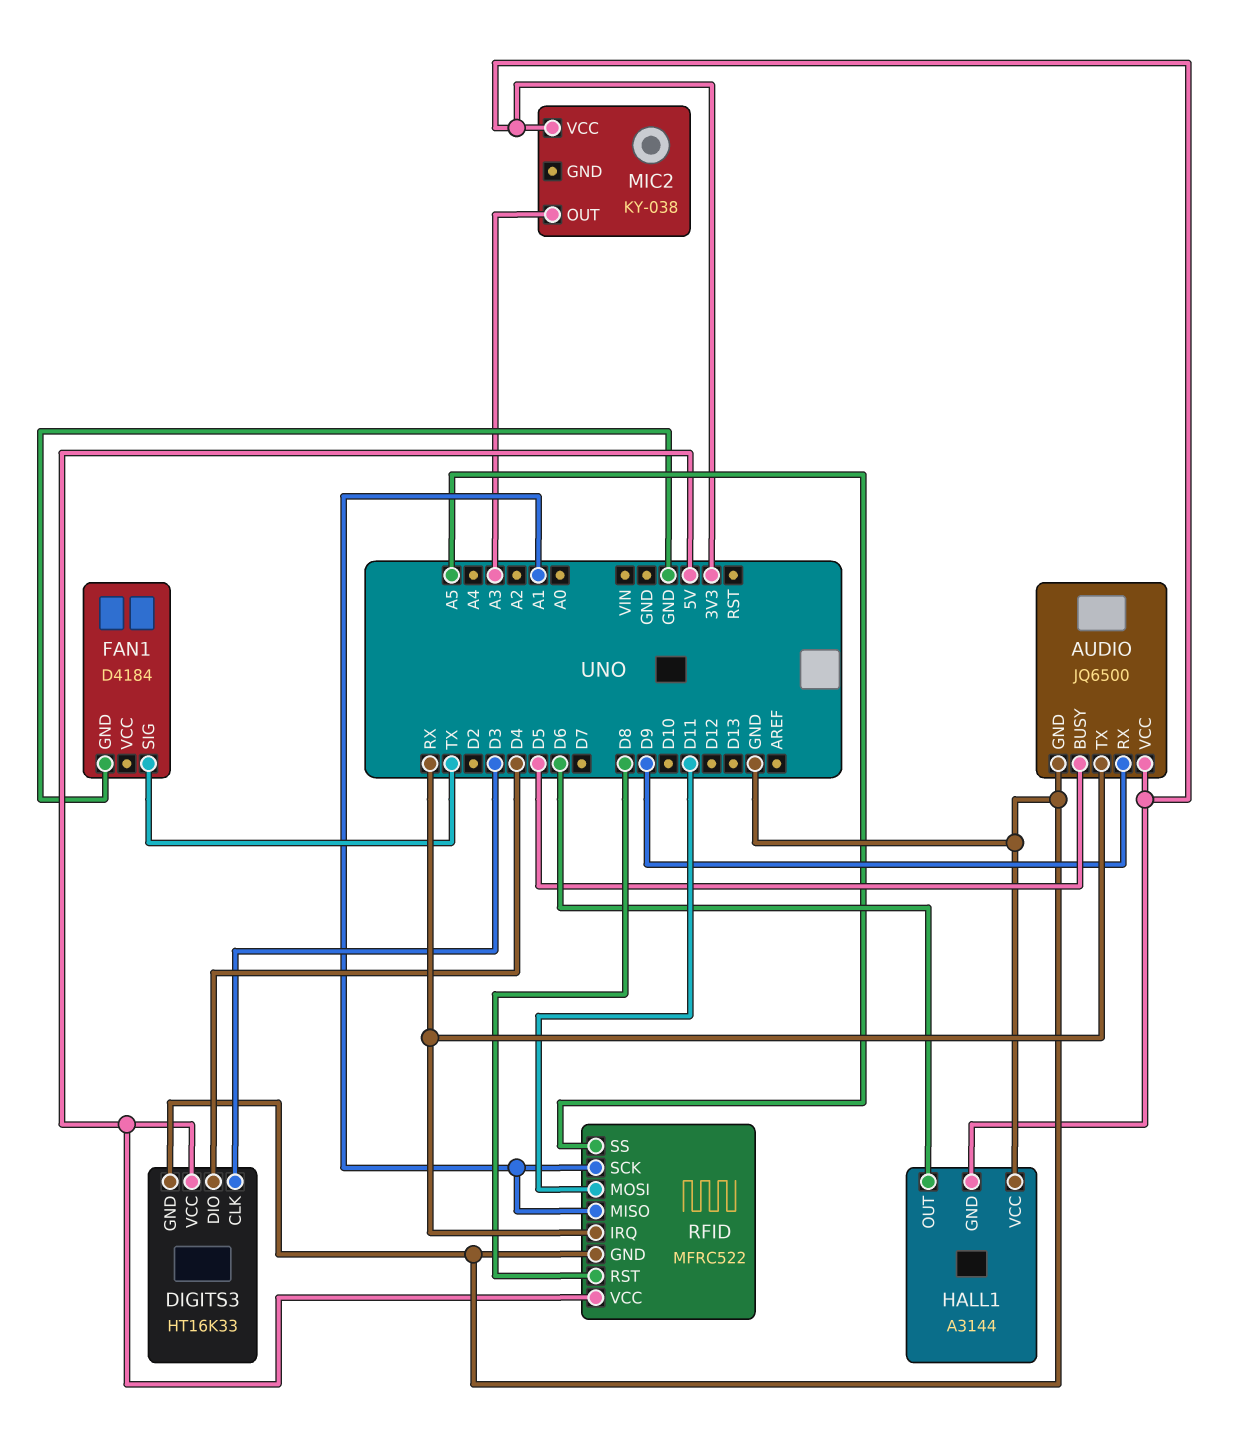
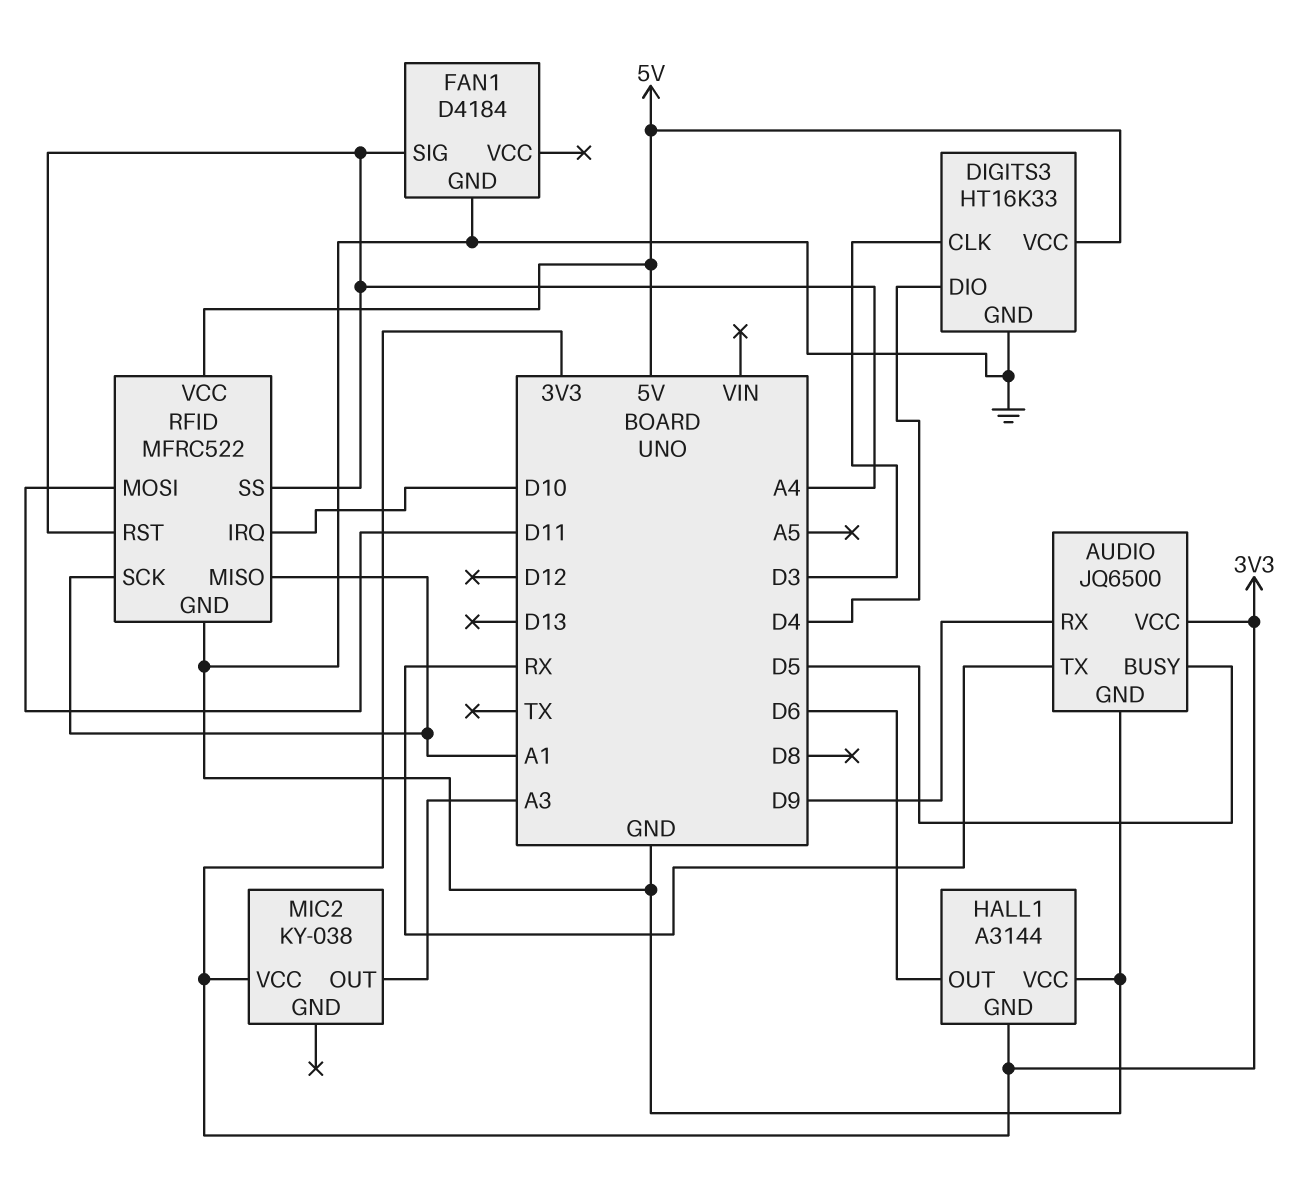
FAN1 pin SIG: TX -> A4
RFID pin IRQ: RX -> D10
RFID pin RST: D8 -> A4
RFID pin SS: A5 -> A4

